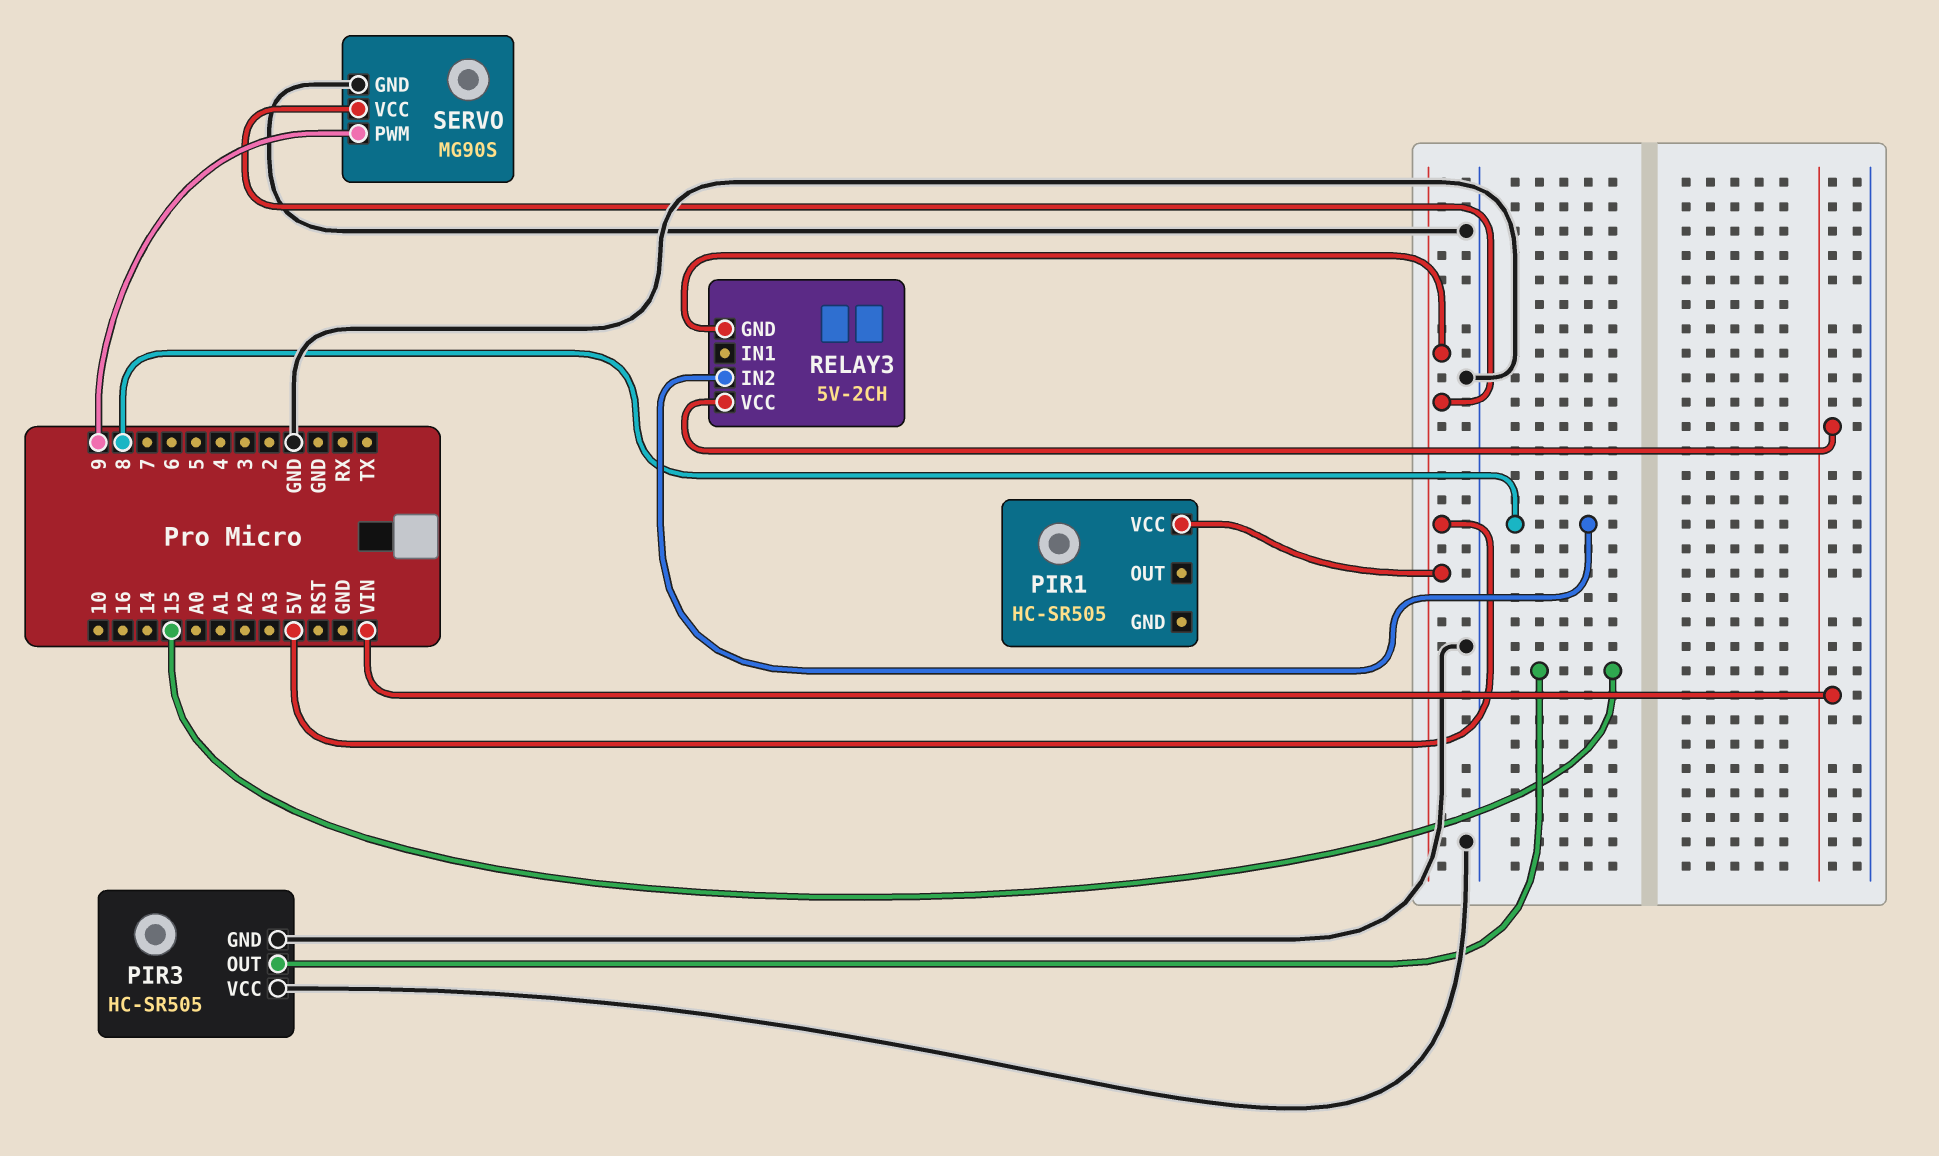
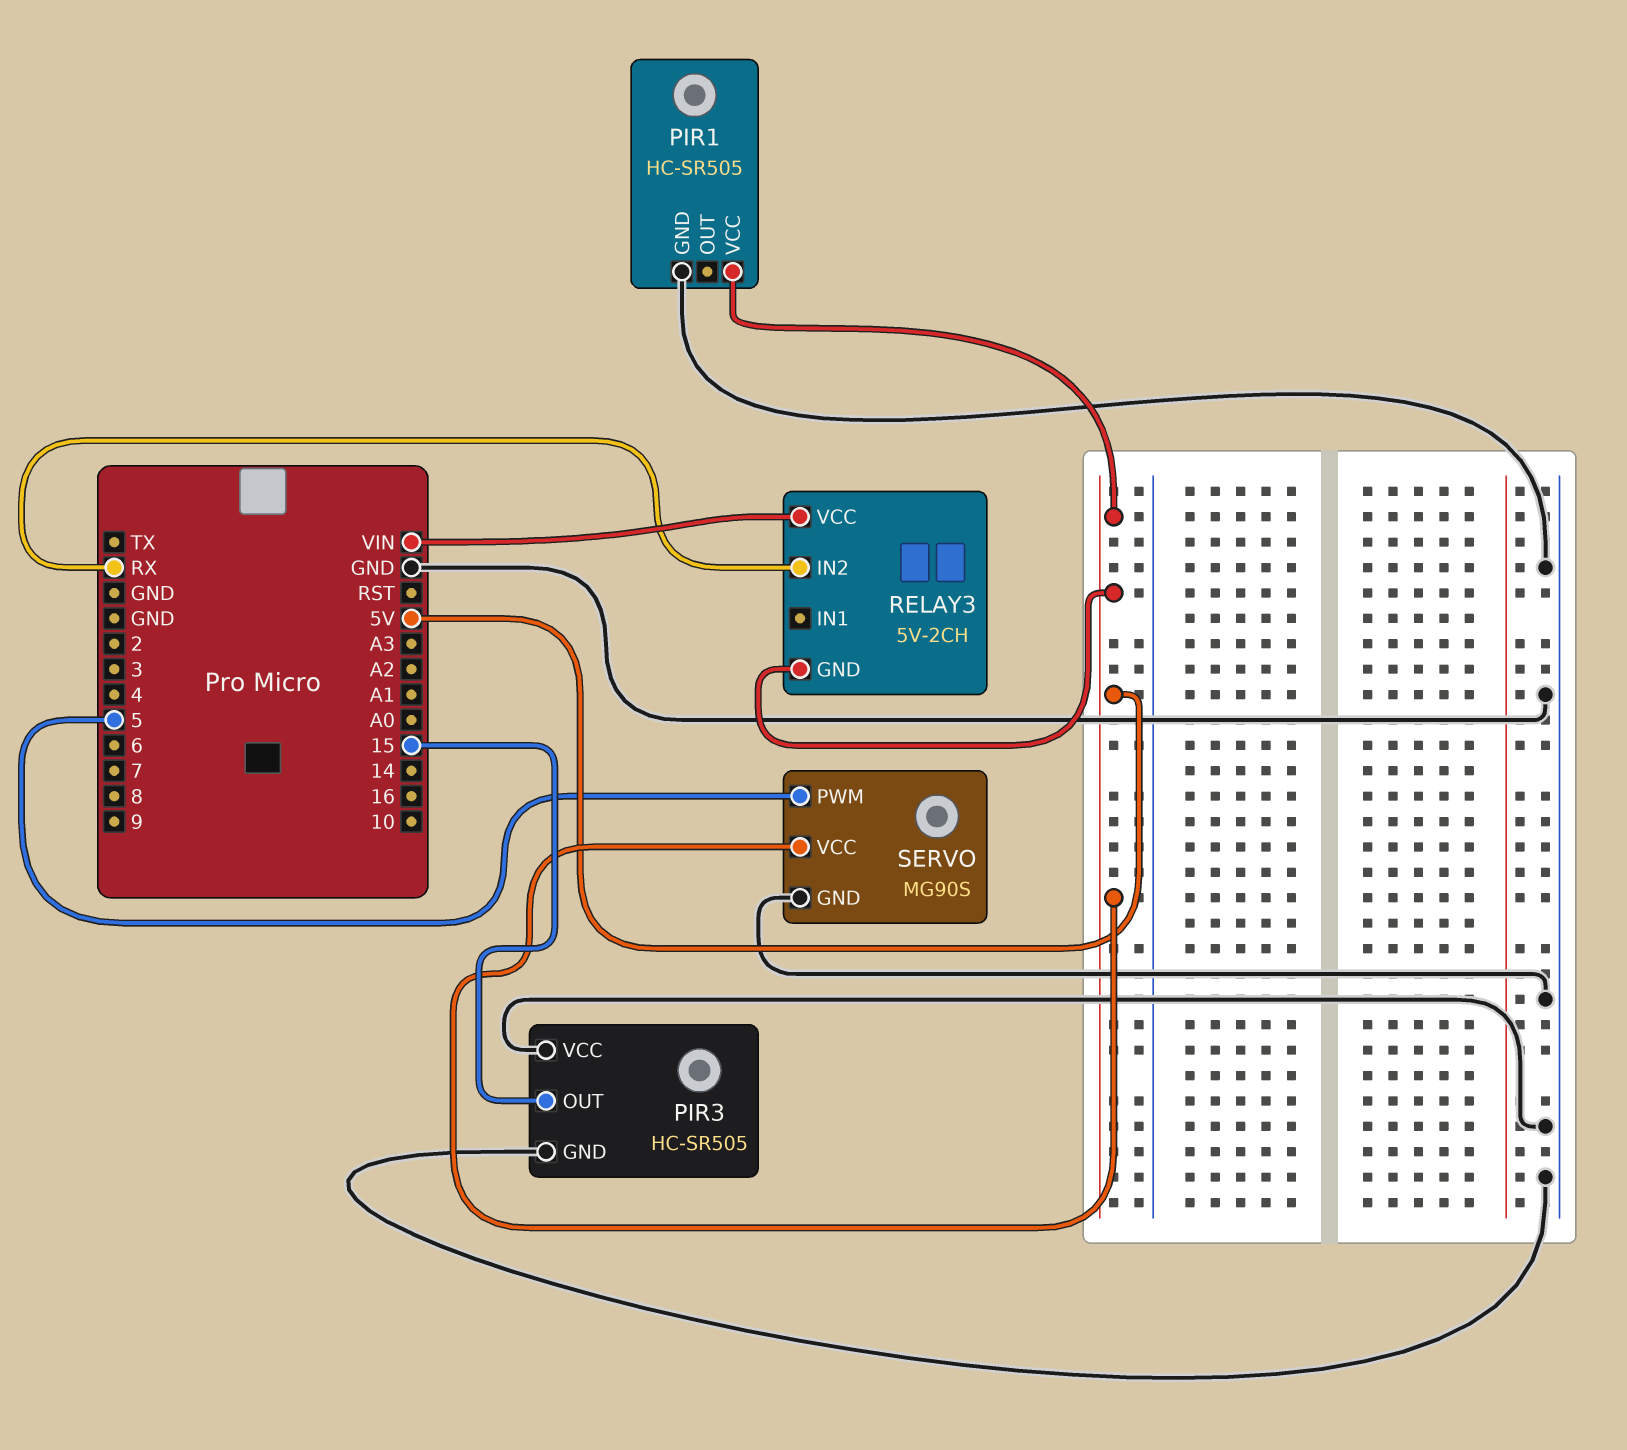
PIR1 pin GND: none -> GND
RELAY3 pin IN2: 8 -> RX
SERVO pin PWM: 9 -> 5

